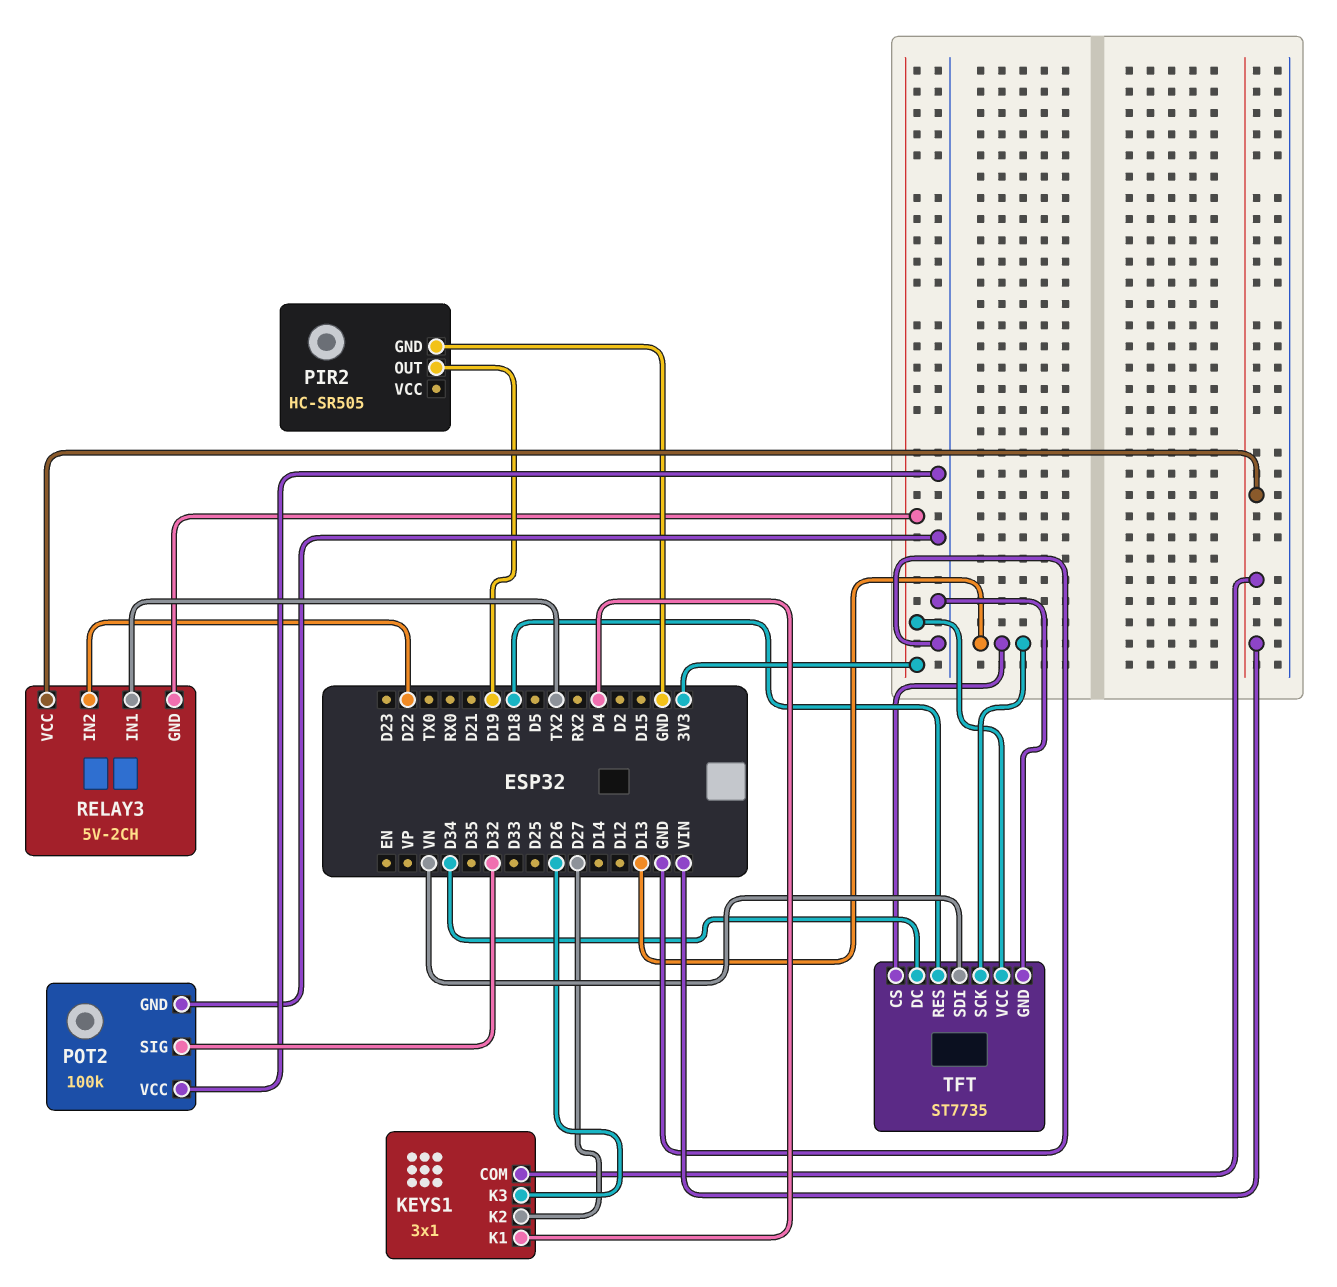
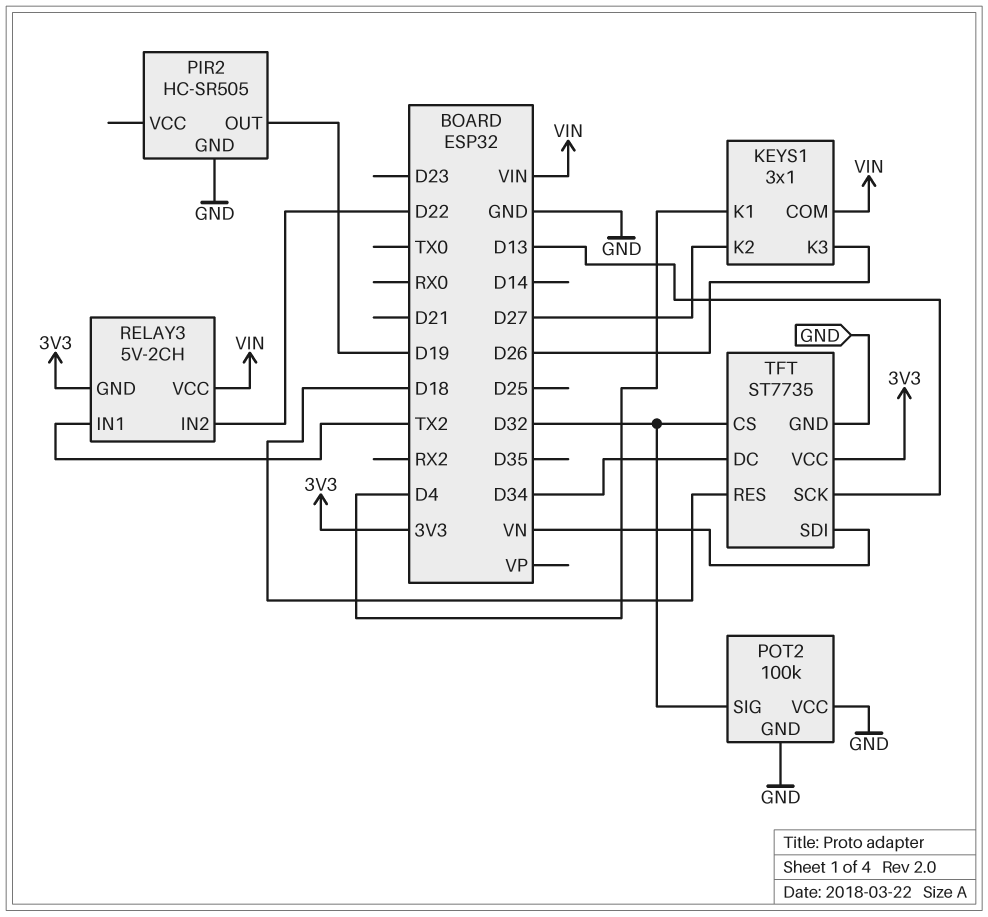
TFT pin CS: D13 -> D32

